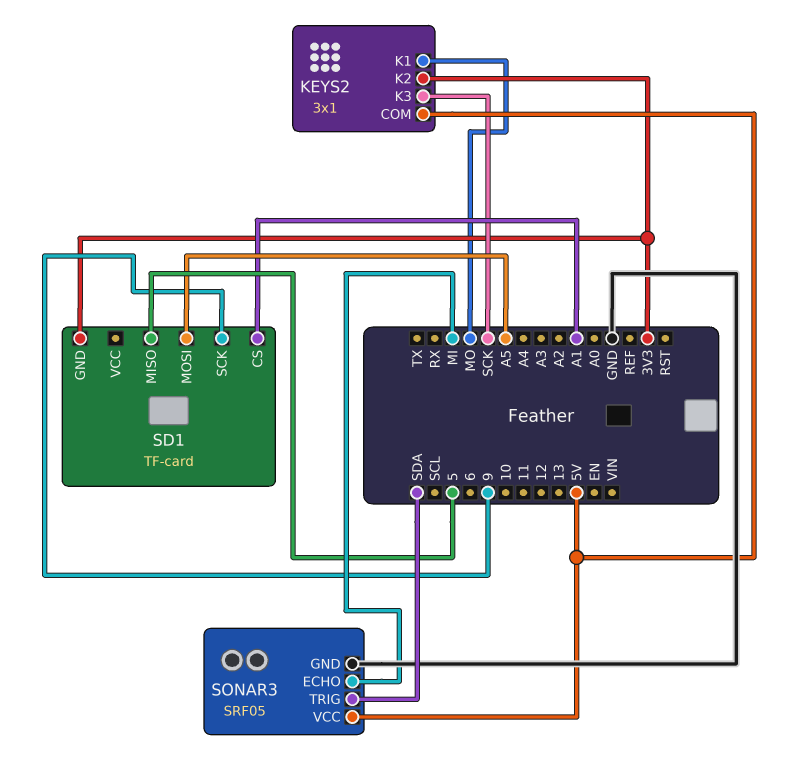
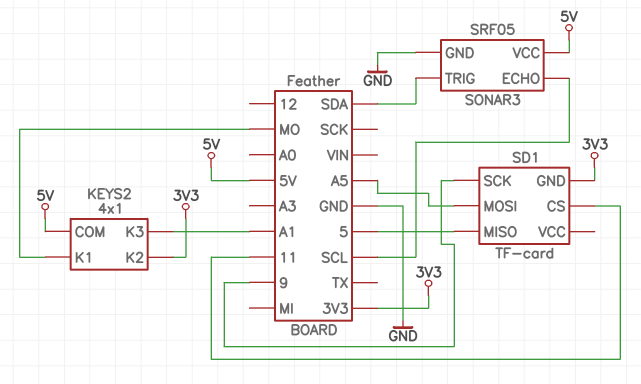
KEYS2: 3x1 -> 4x1
KEYS2 pin K3: SCK -> A1
SD1 pin CS: A1 -> 11
SONAR3 pin ECHO: MI -> SCL

